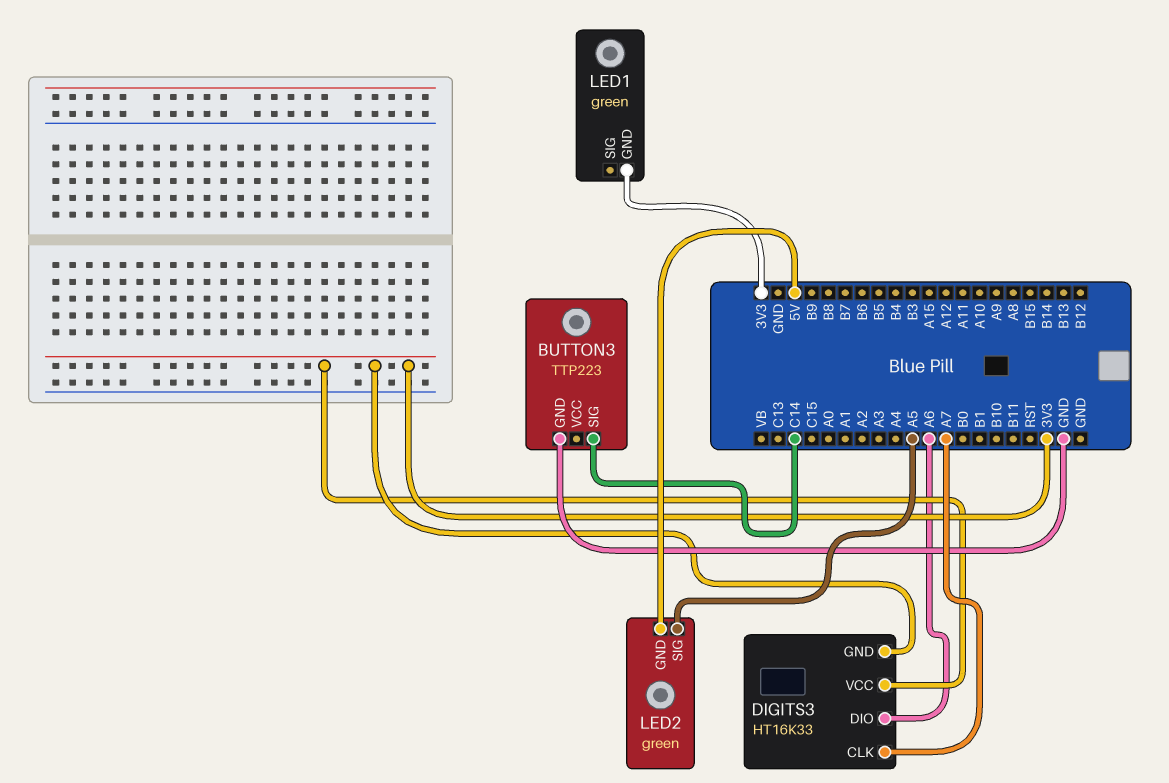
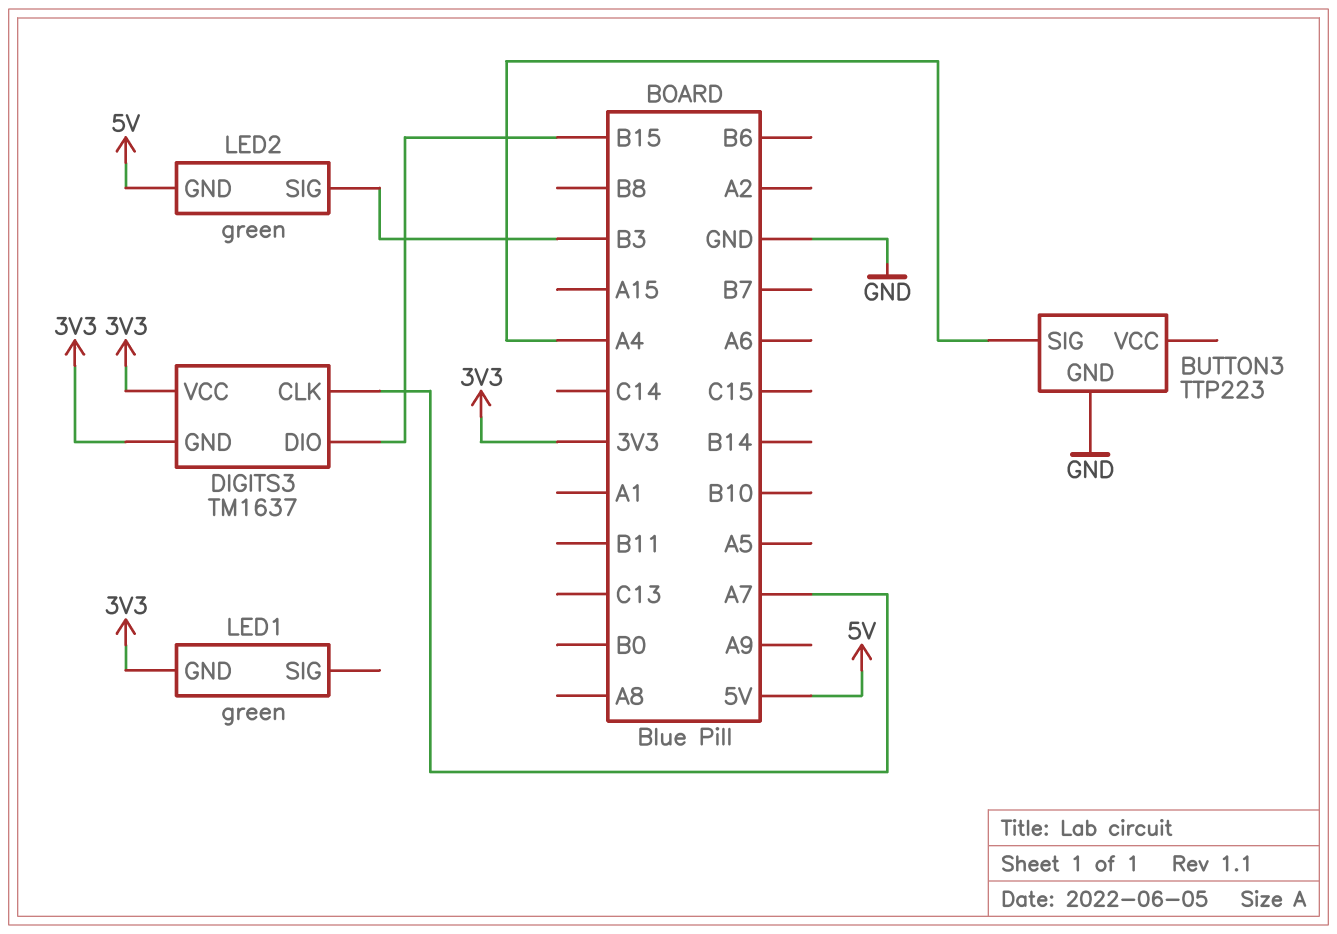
BUTTON3 pin SIG: C14 -> A4
DIGITS3: HT16K33 -> TM1637
DIGITS3 pin DIO: A6 -> B15
LED2 pin SIG: A5 -> B3

